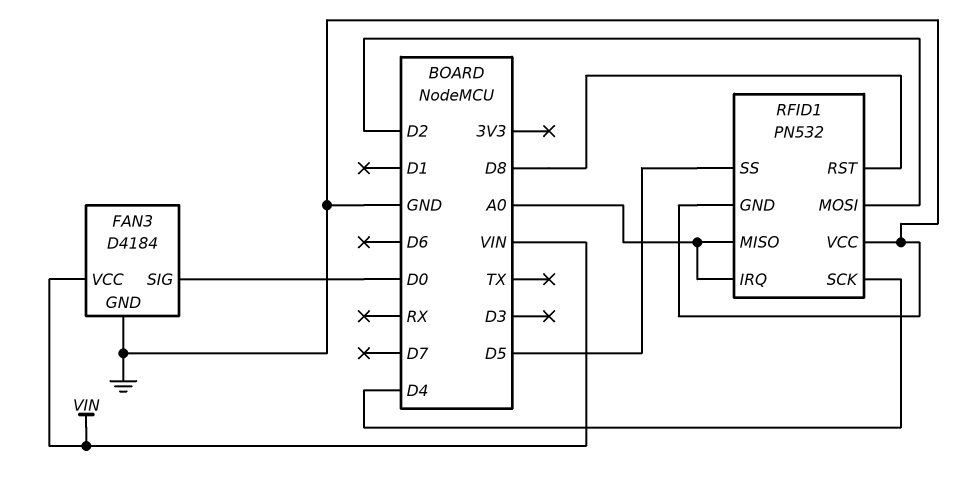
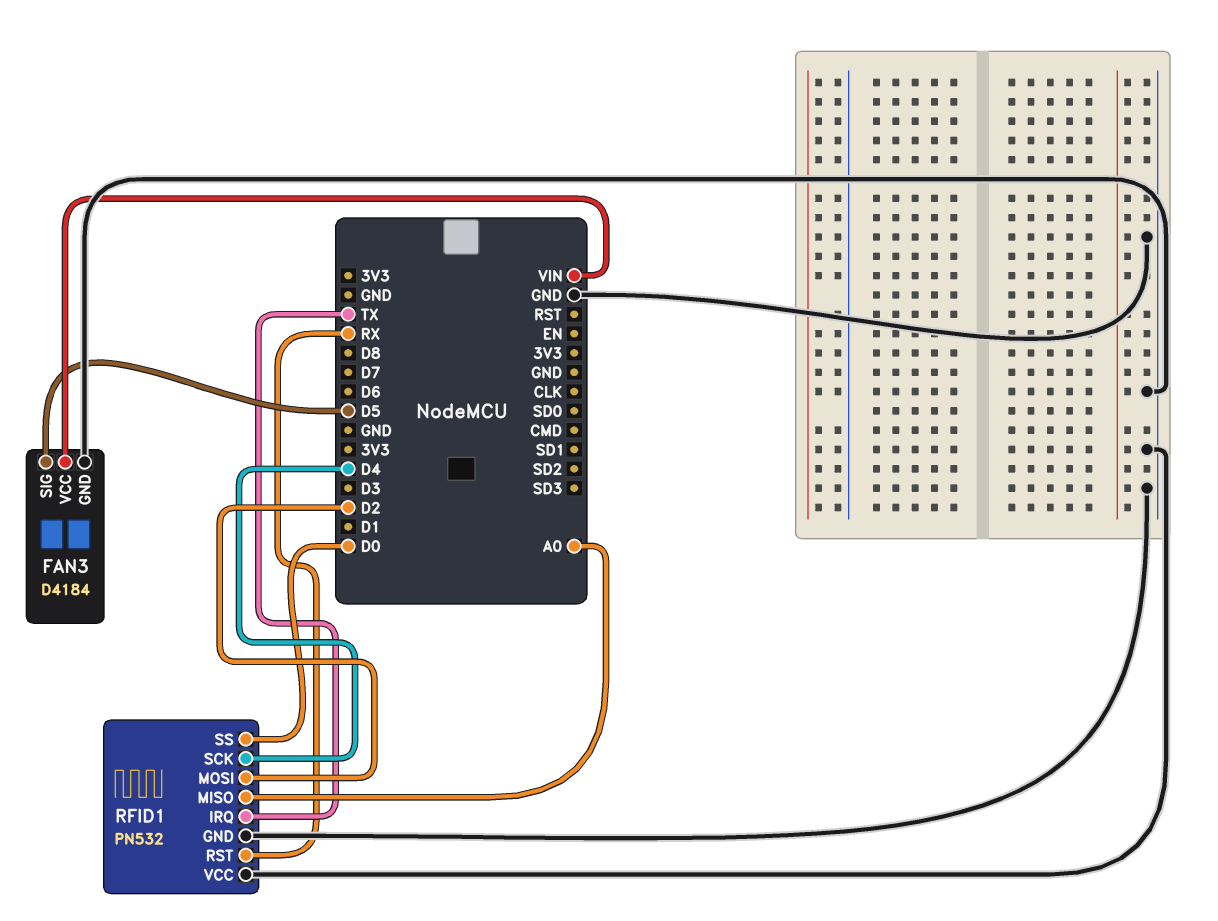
FAN3 pin SIG: D0 -> D5
RFID1 pin IRQ: A0 -> TX
RFID1 pin RST: D8 -> RX
RFID1 pin SS: D5 -> D0

